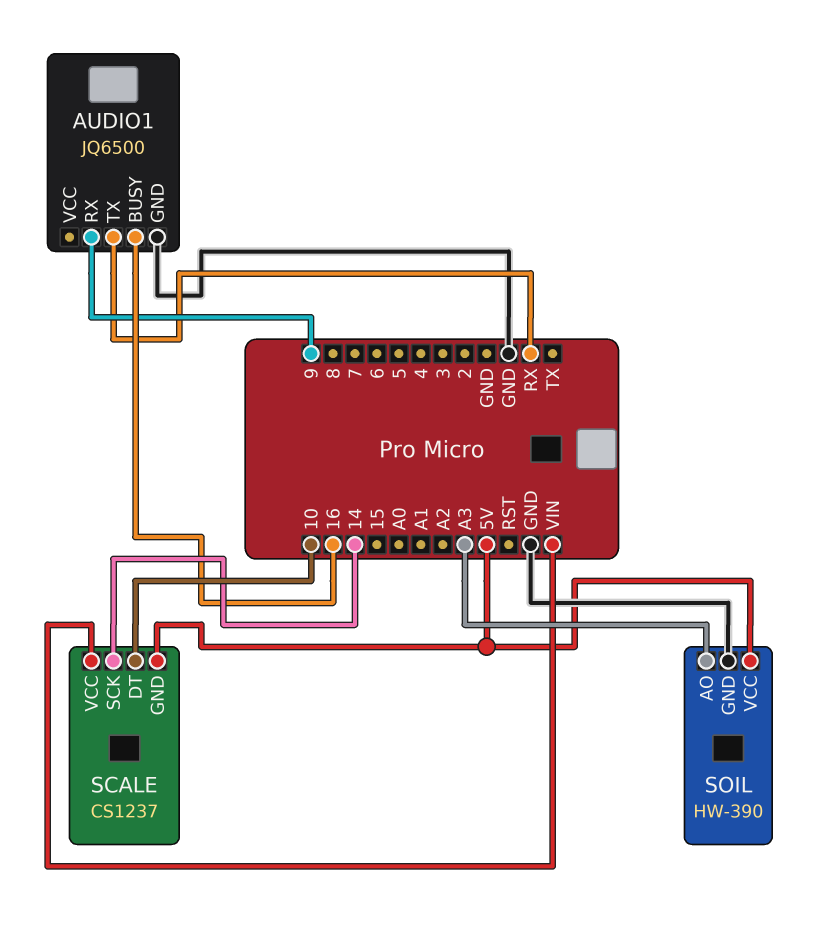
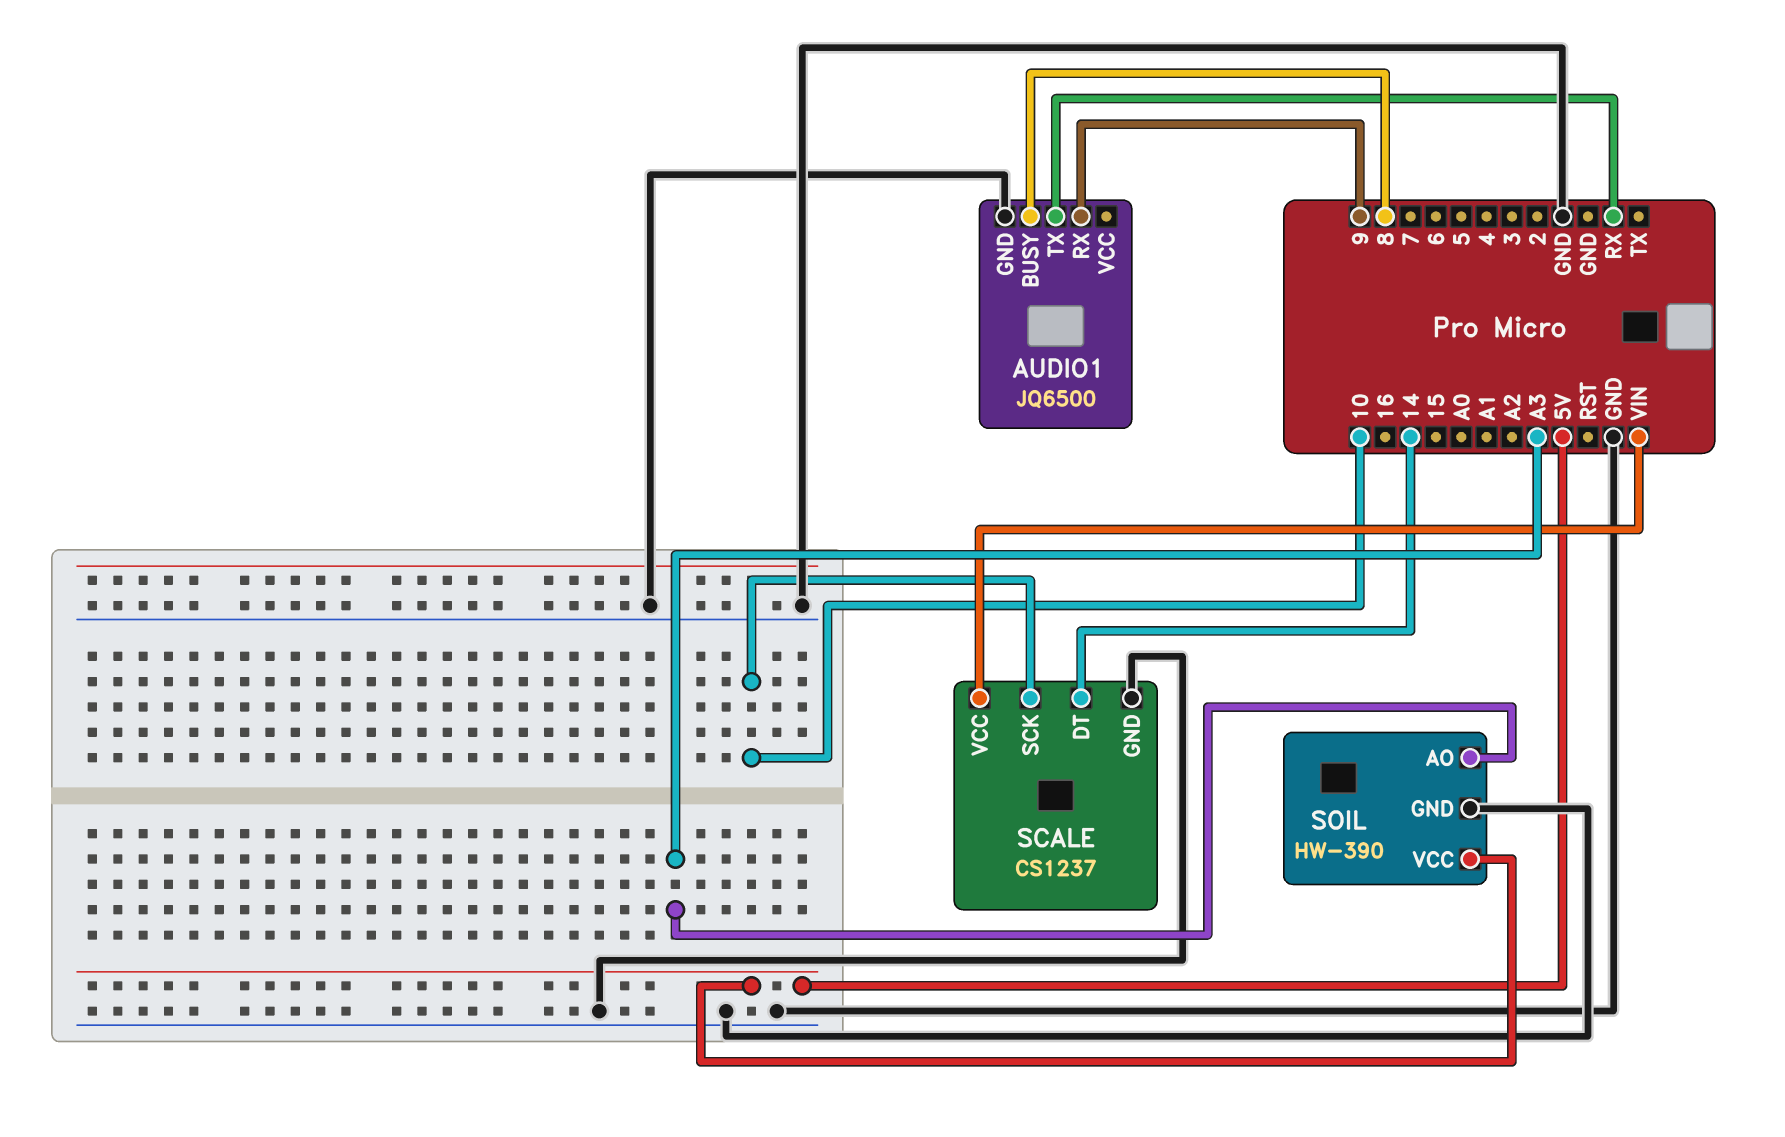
AUDIO1 pin BUSY: 16 -> 8
SCALE pin DT: 10 -> 14
SCALE pin GND: 5V -> GND
SCALE pin SCK: 14 -> 10

